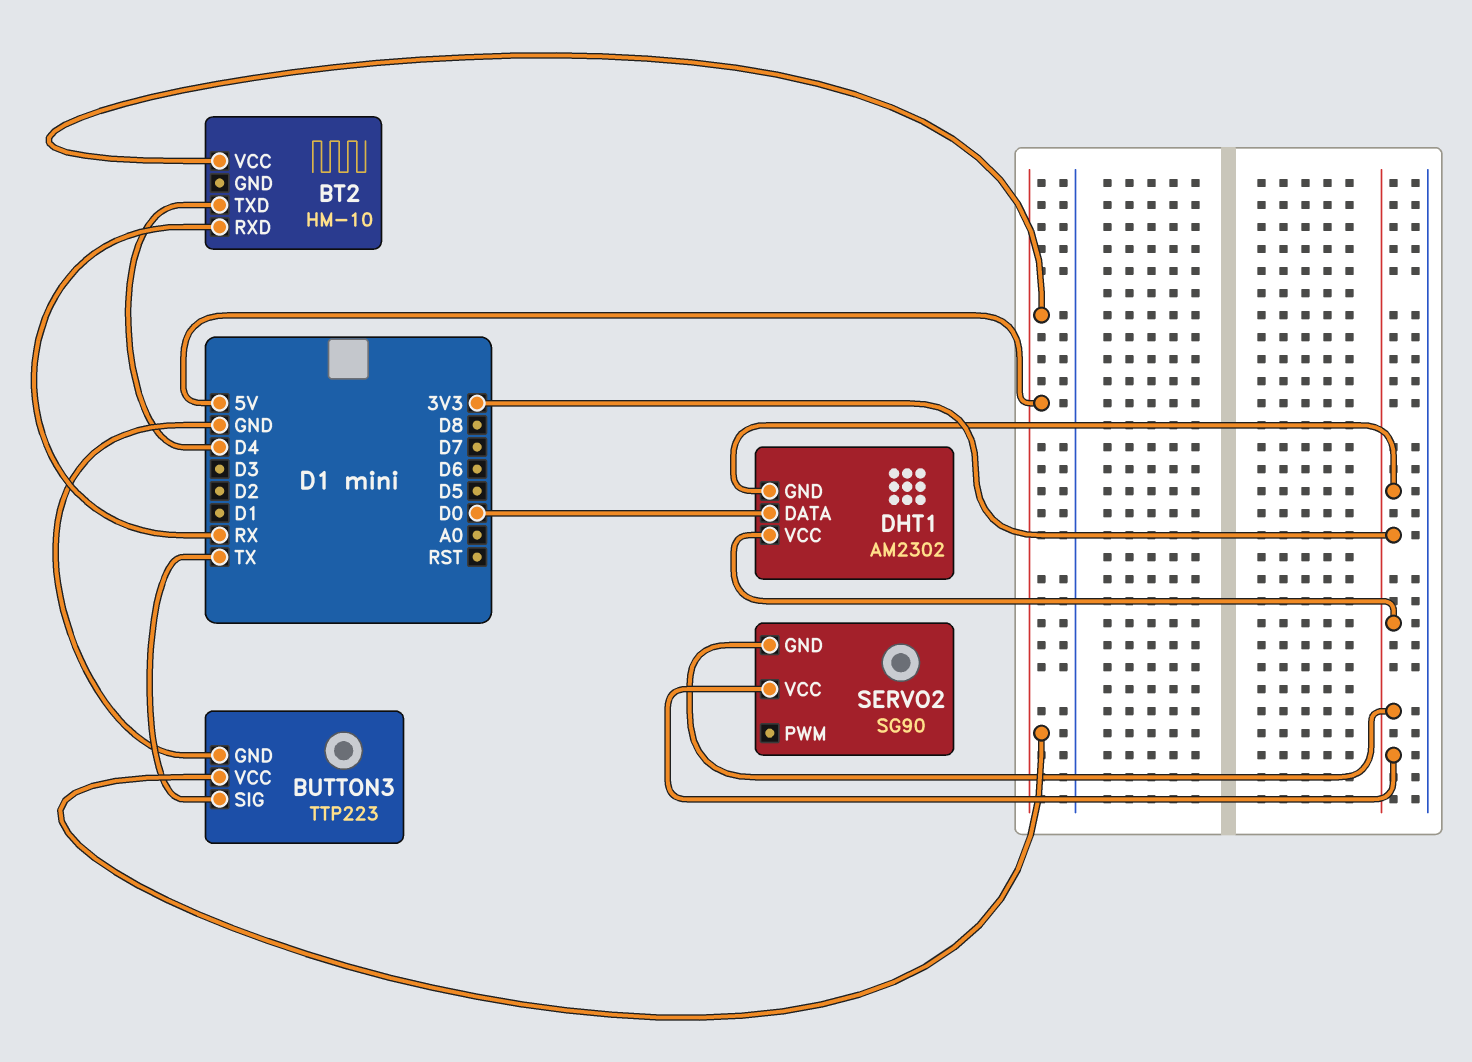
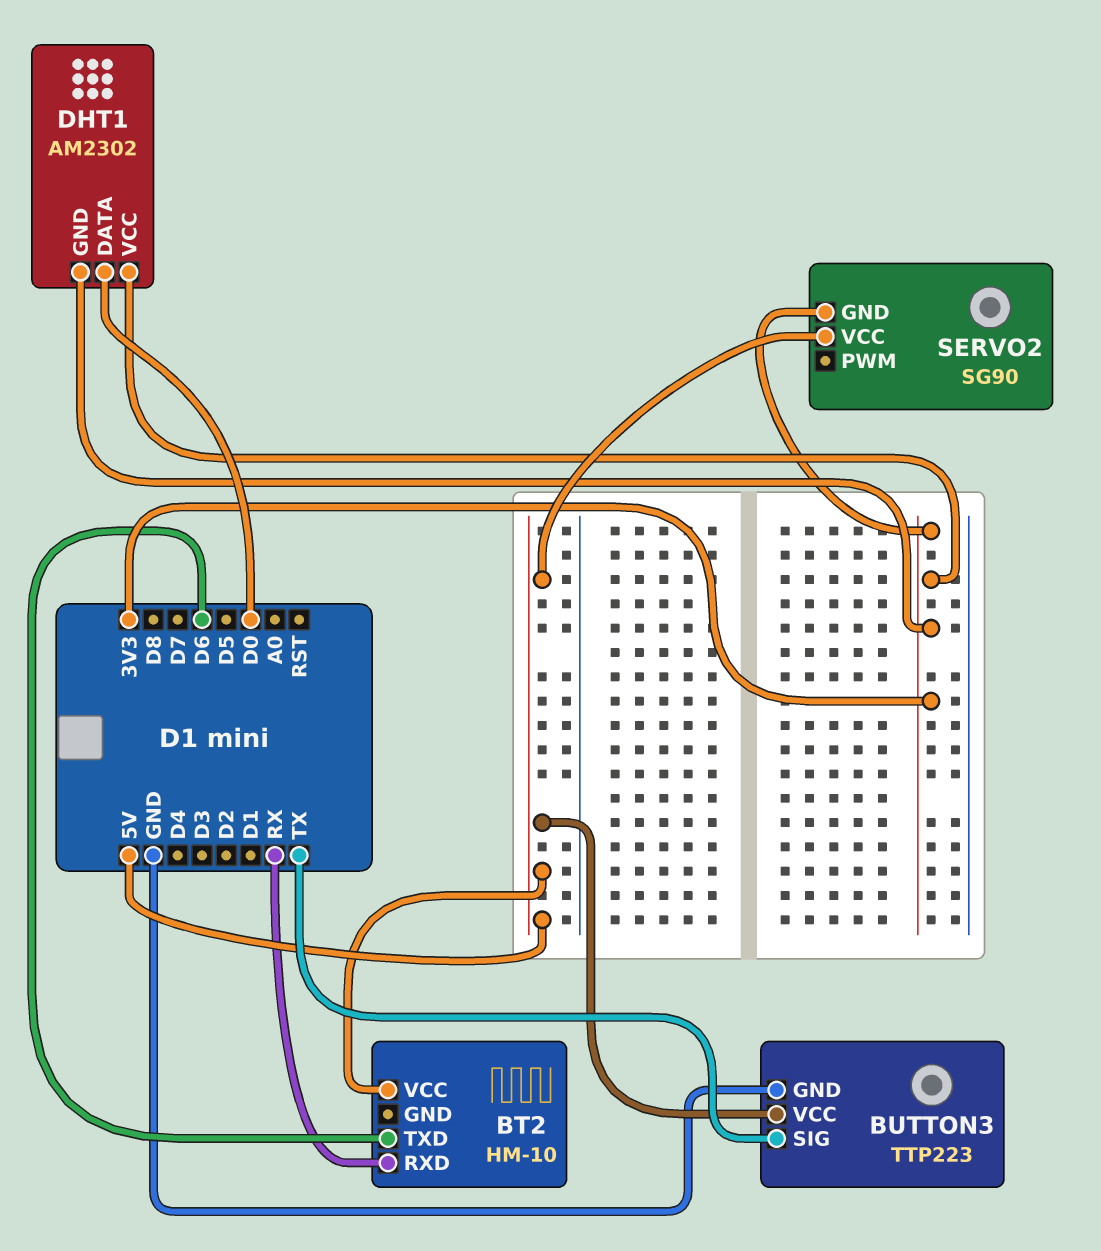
BT2 pin TXD: D4 -> D6
SERVO2 pin VCC: 3V3 -> 5V

